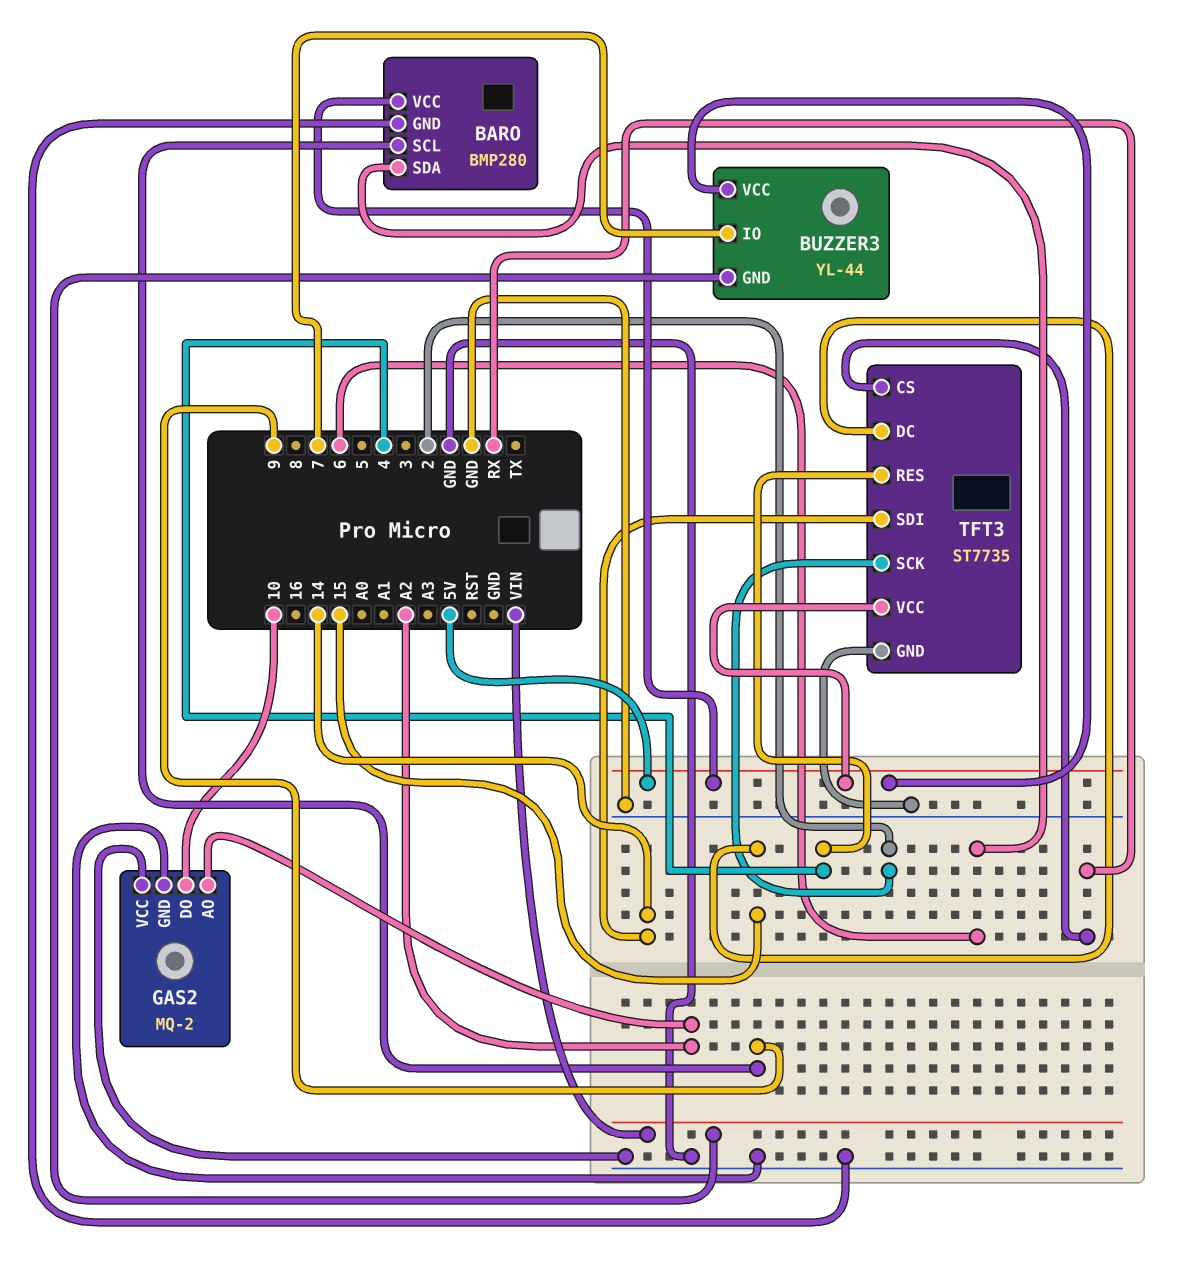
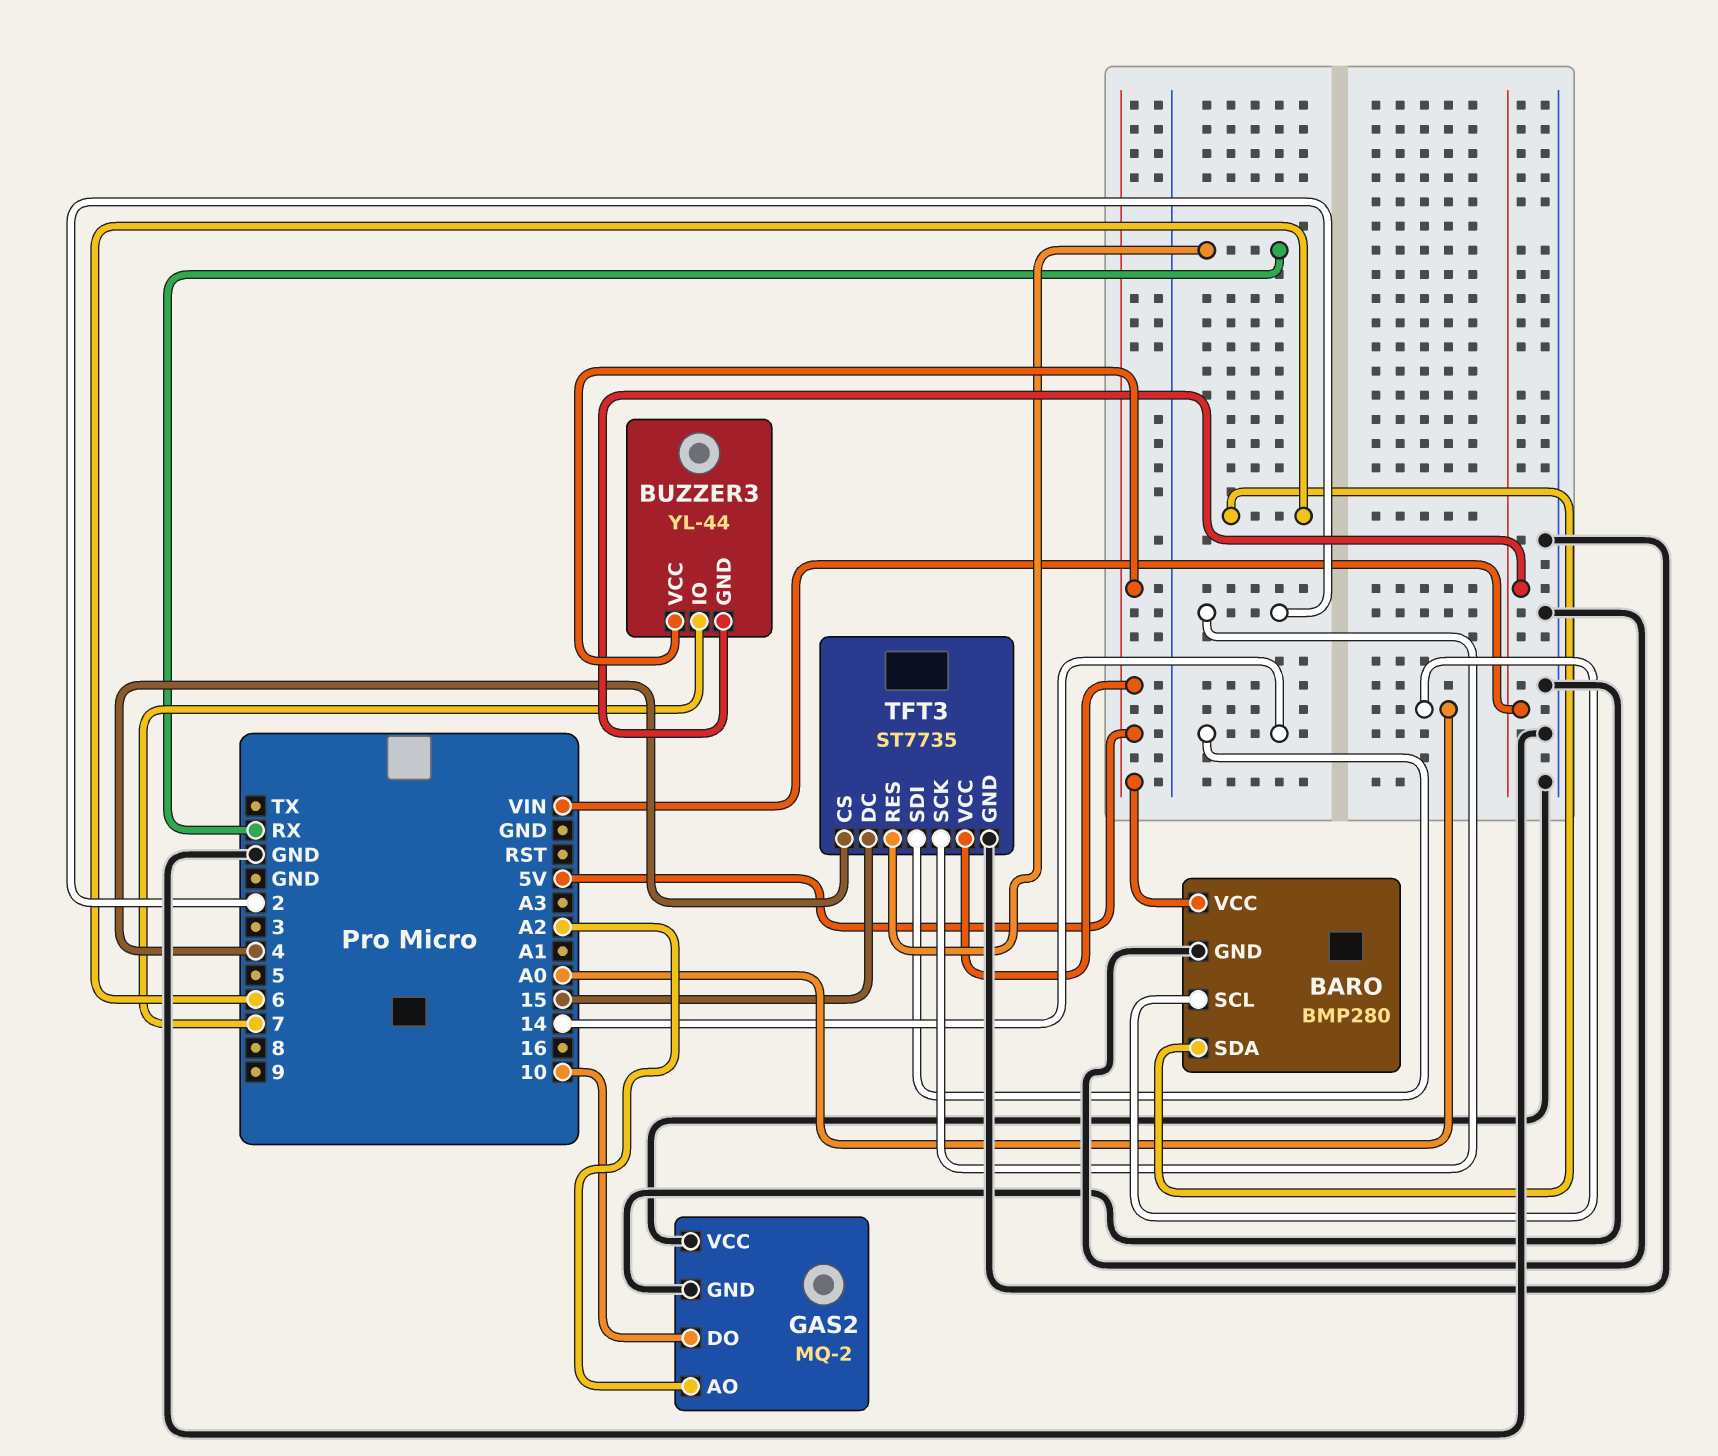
BARO pin SCL: 9 -> A0
TFT3 pin CS: RX -> 4
TFT3 pin RES: 4 -> RX

